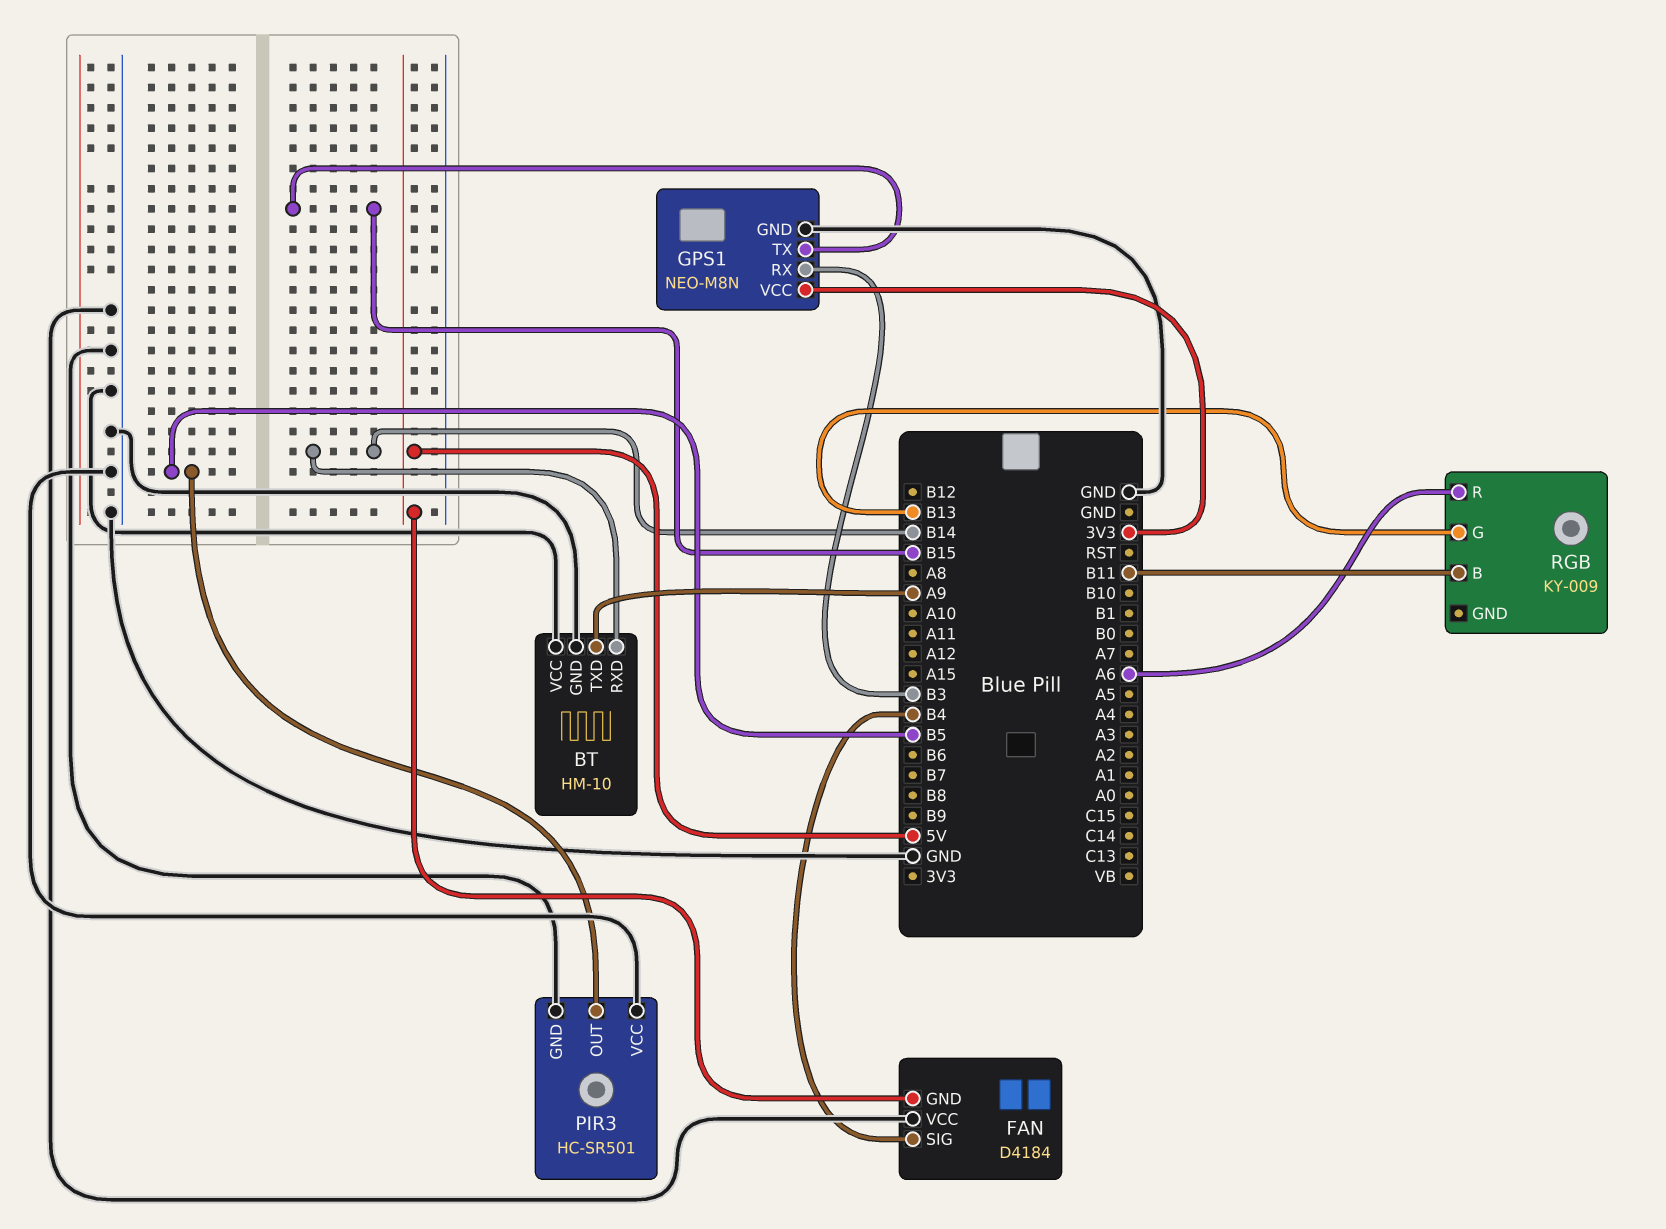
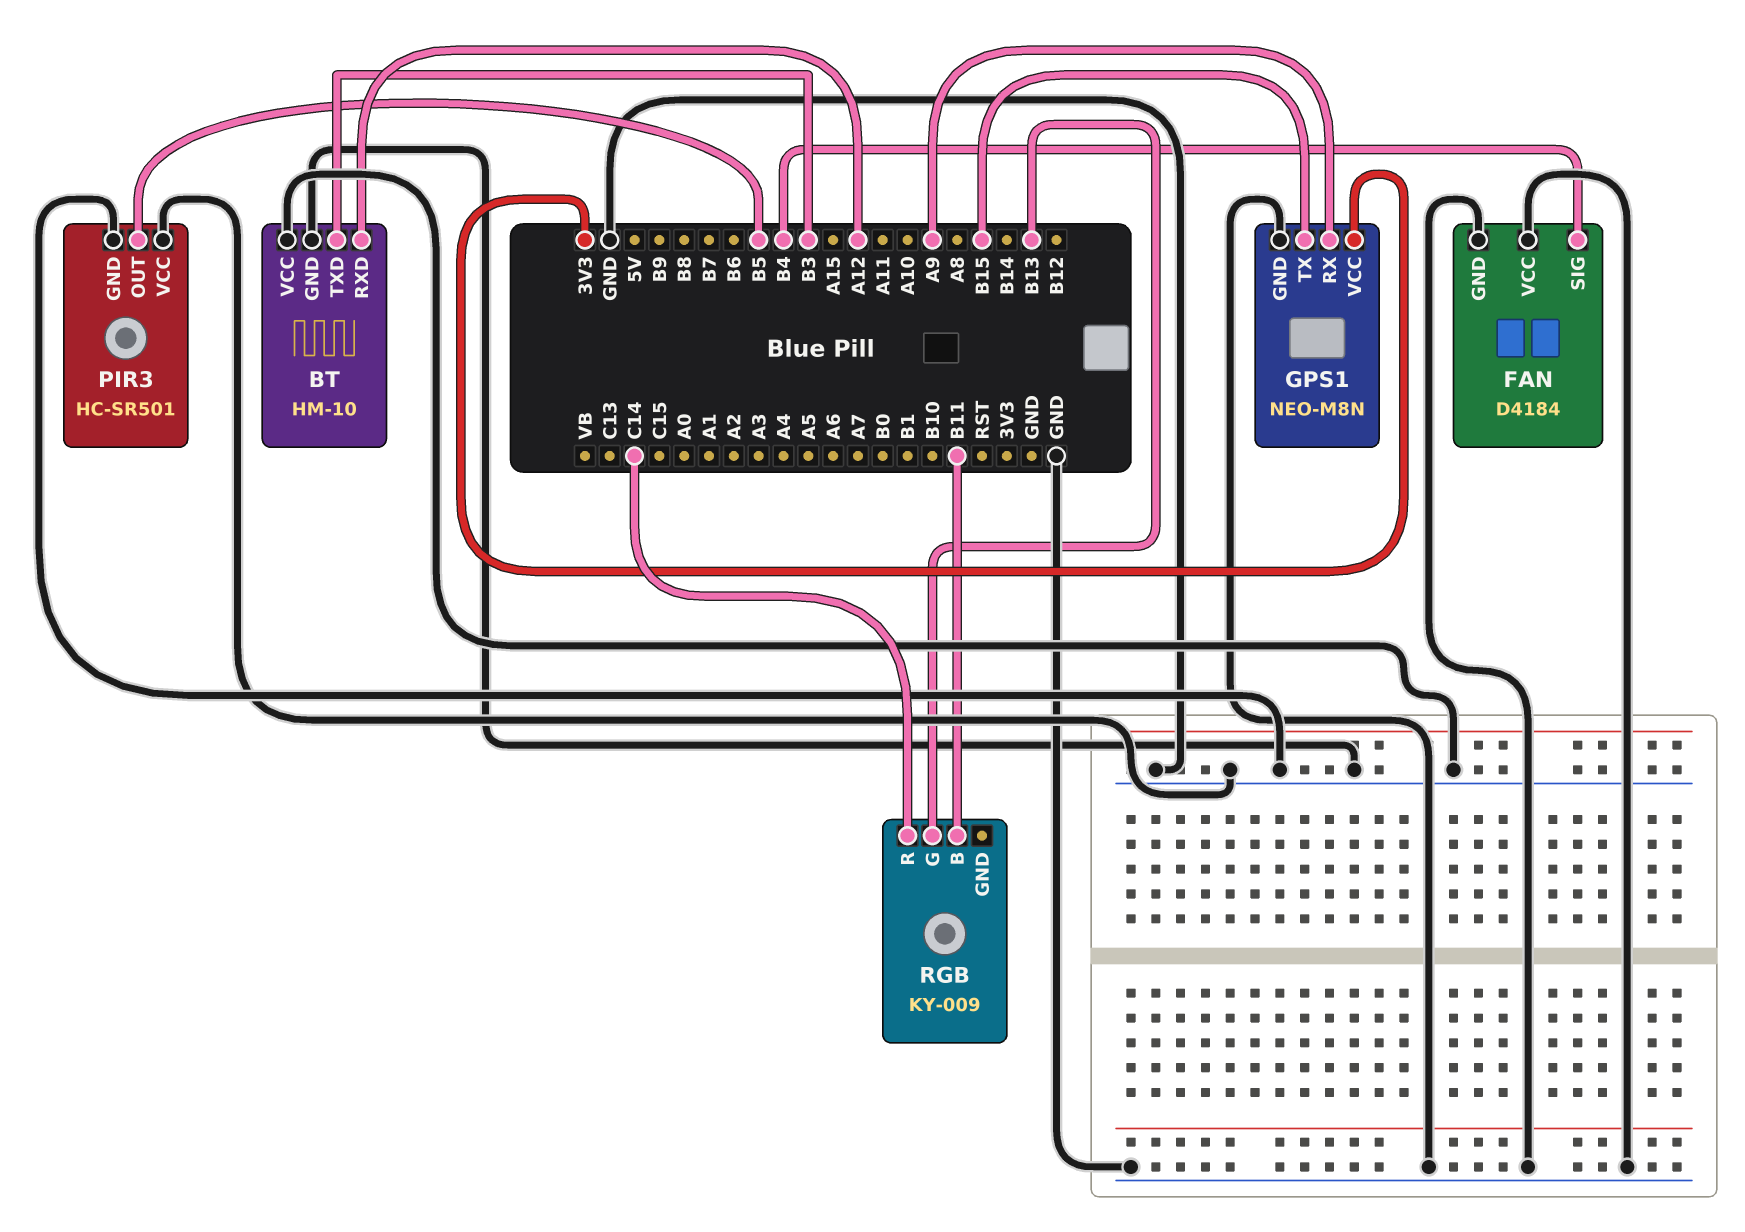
BT pin RXD: B14 -> A12
BT pin TXD: A9 -> B3
FAN pin GND: 5V -> GND
GPS1 pin RX: B3 -> A9
RGB pin R: A6 -> C14

